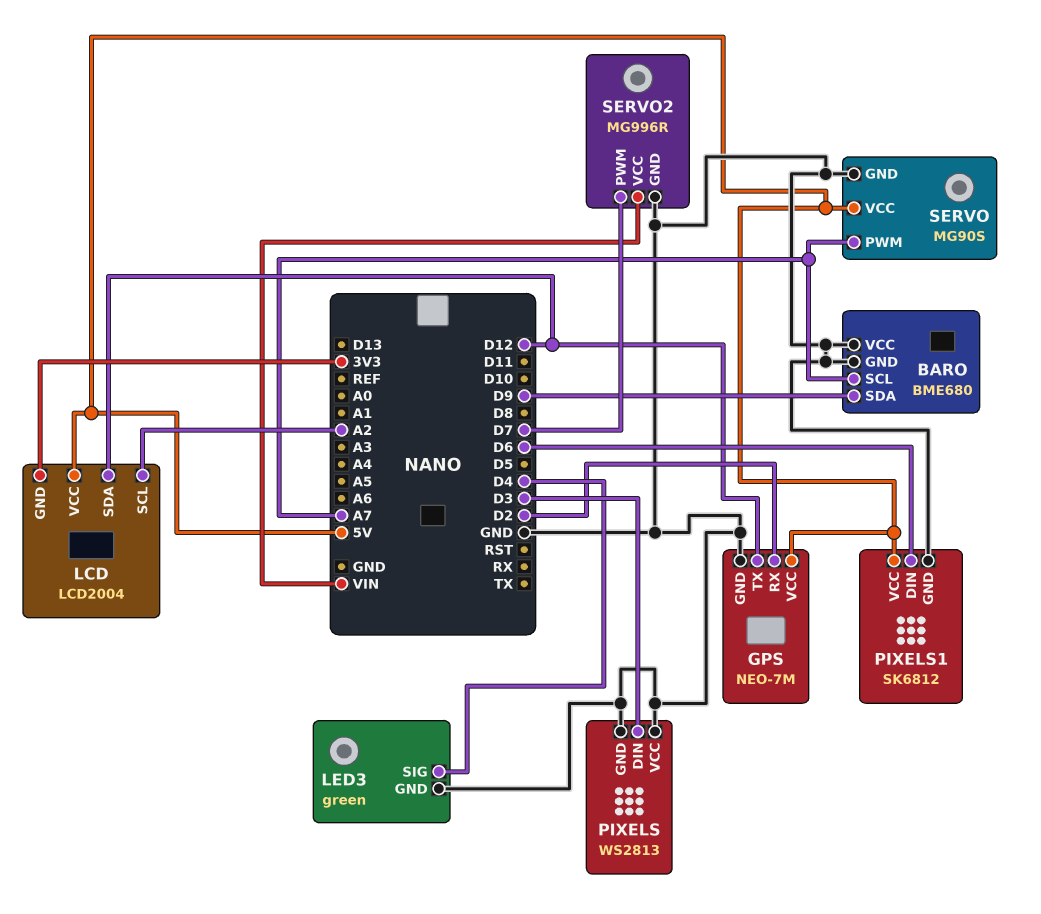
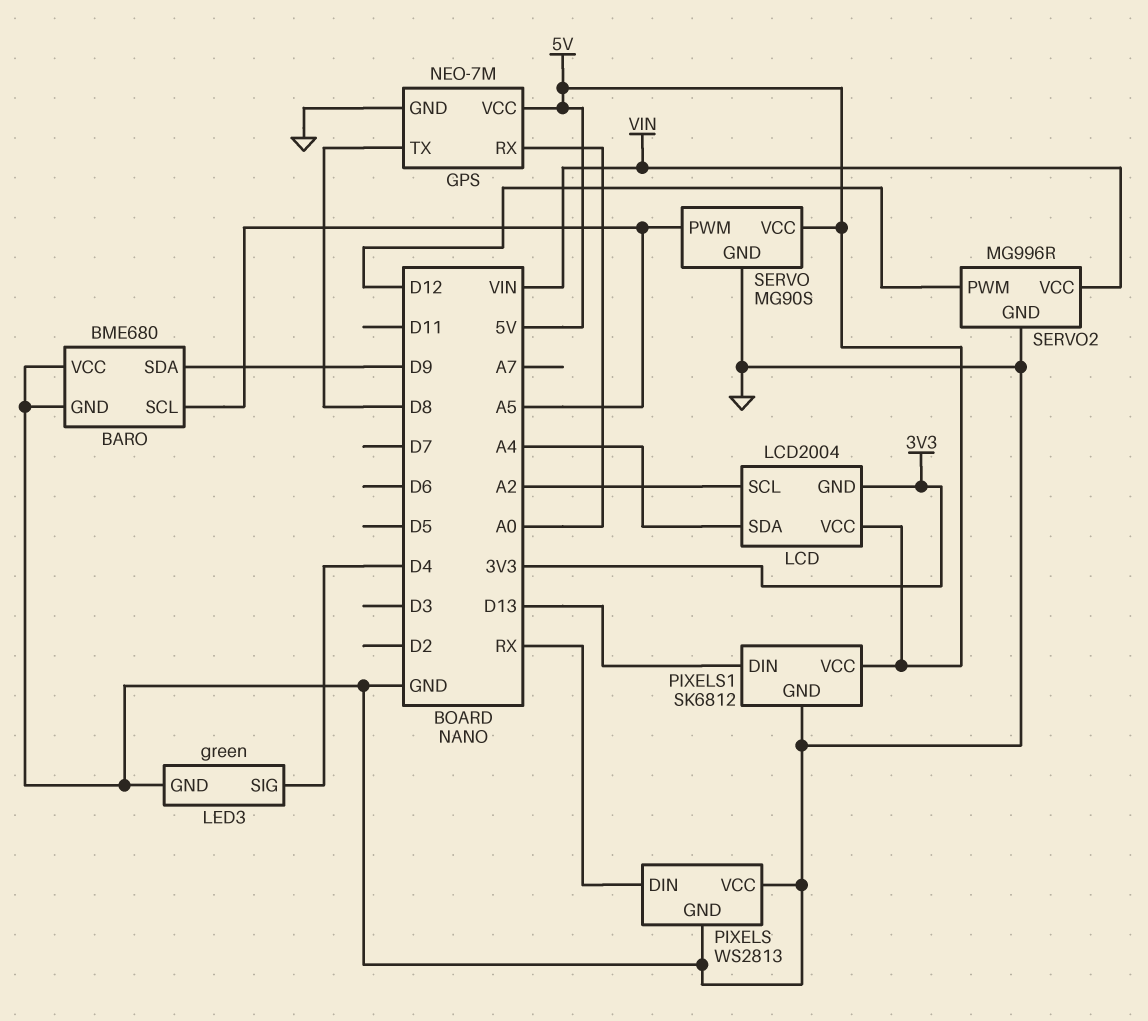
BARO pin SCL: A7 -> A5
GPS pin RX: D2 -> A0
GPS pin TX: D12 -> D8
LCD pin SDA: D12 -> A4
PIXELS pin DIN: D3 -> RX
PIXELS1 pin DIN: D6 -> D13
SERVO pin PWM: A7 -> A5
SERVO2 pin PWM: D7 -> D12

